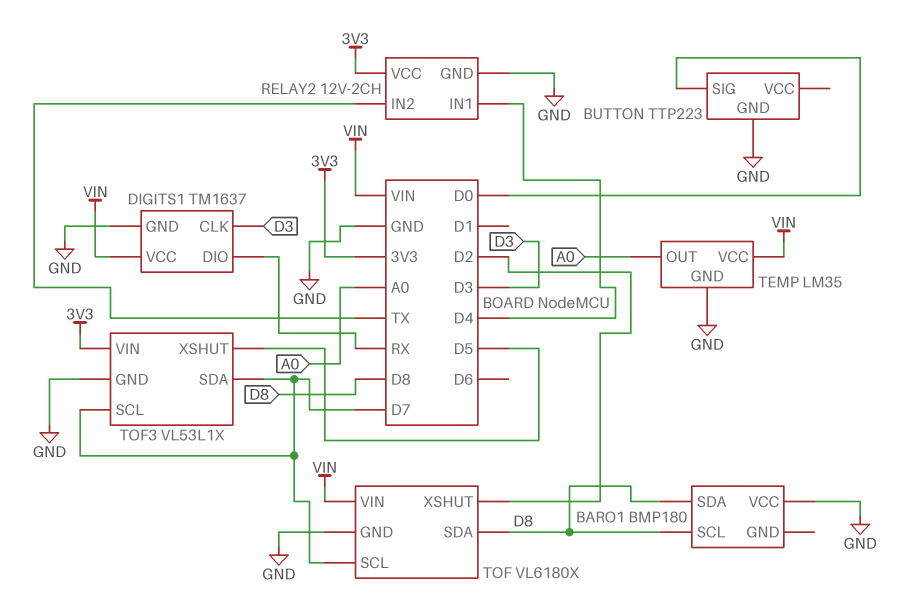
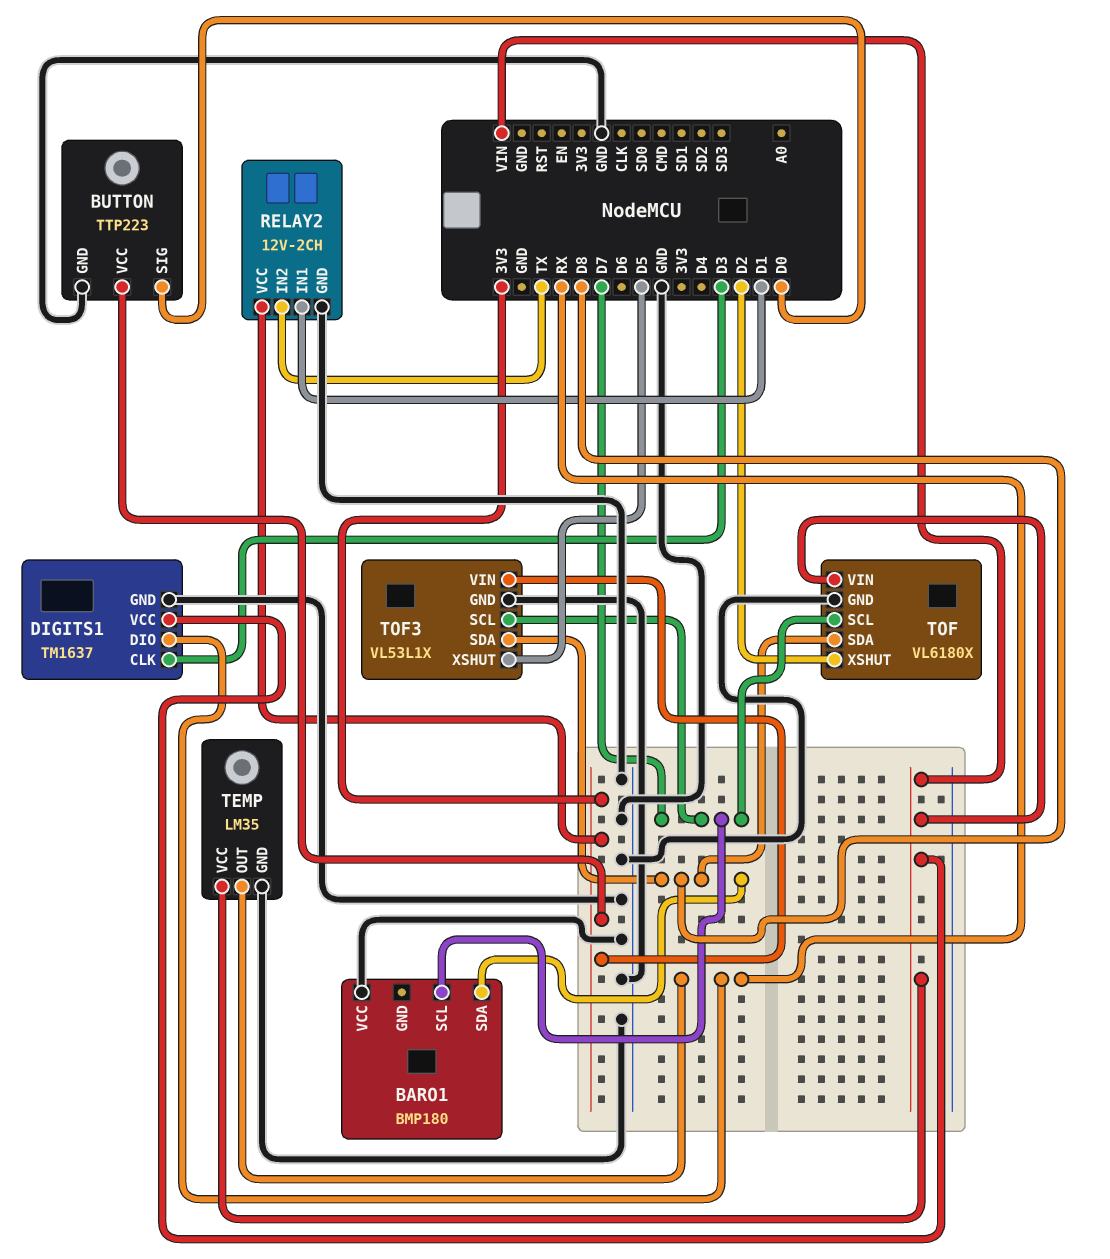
BARO1 pin SCL: D8 -> D7
BUTTON pin VCC: none -> 3V3
RELAY2 pin IN1: D4 -> D1
TEMP pin OUT: A0 -> RX
TOF3 pin SDA: D7 -> D8

